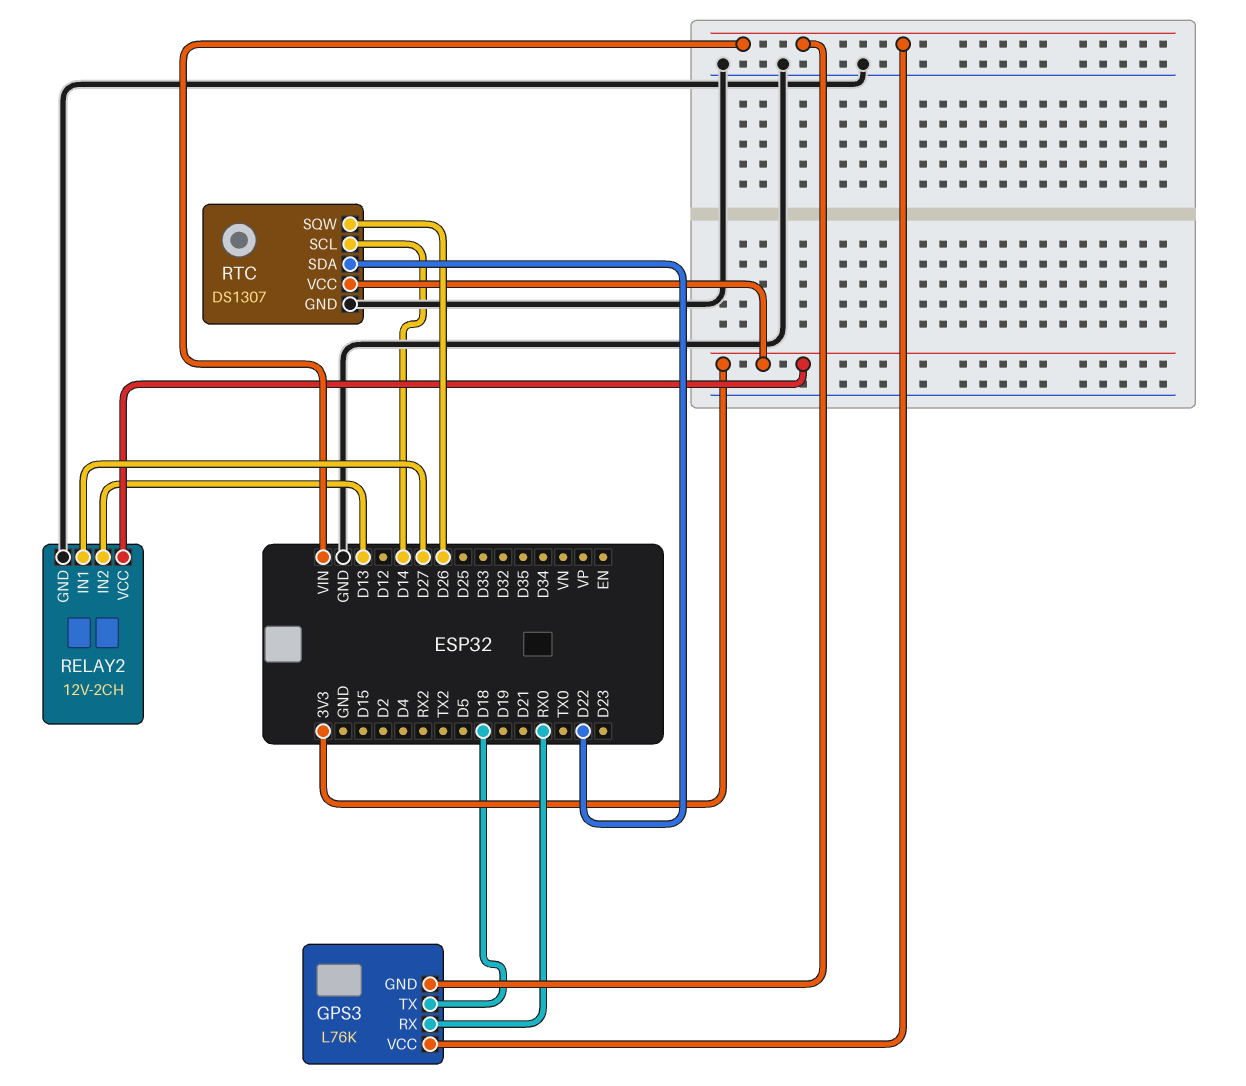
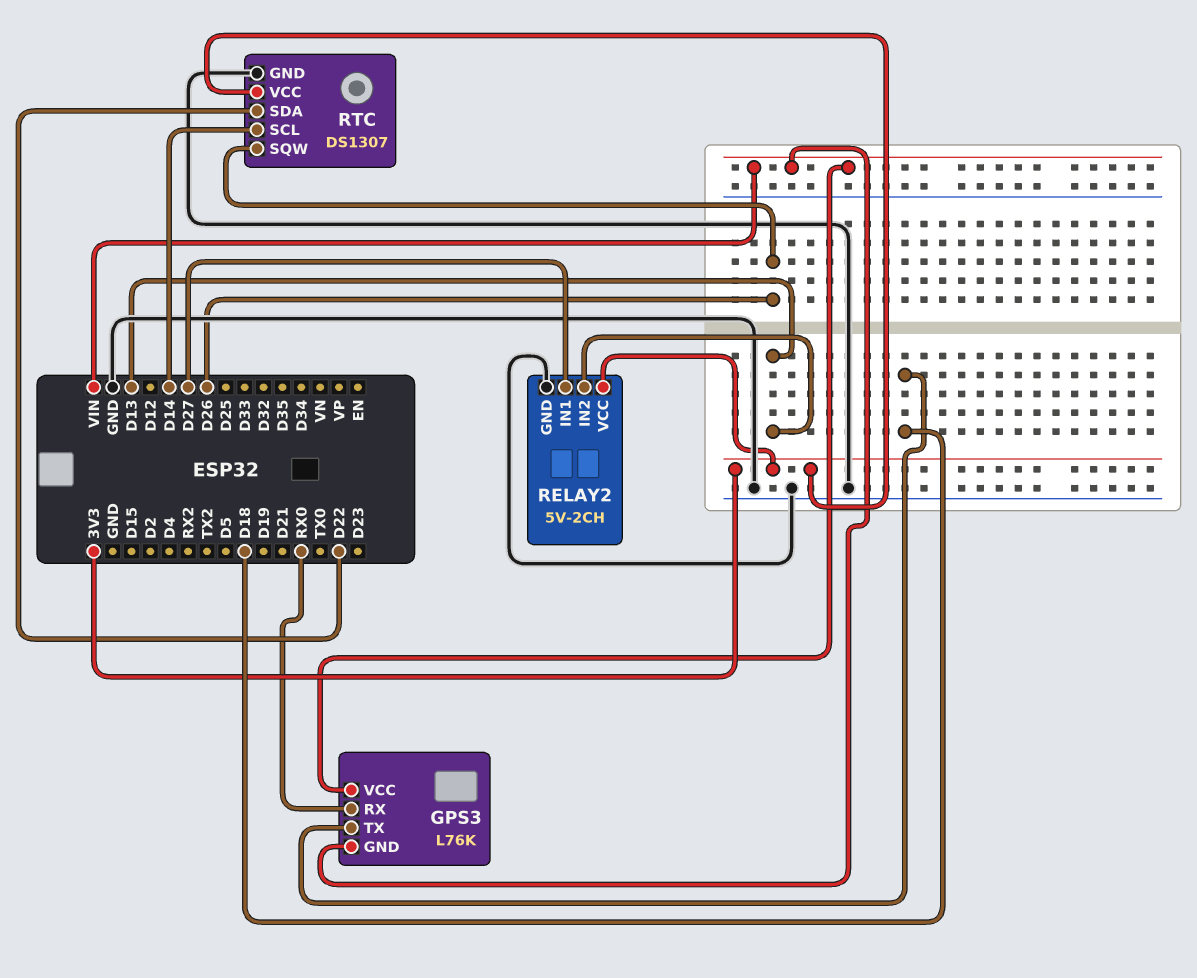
RELAY2: 12V-2CH -> 5V-2CH

